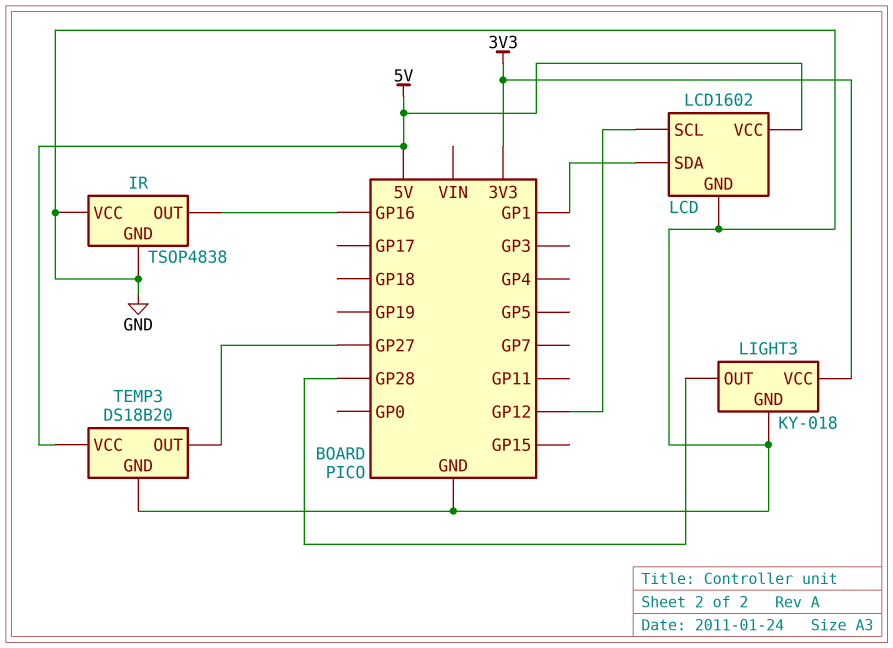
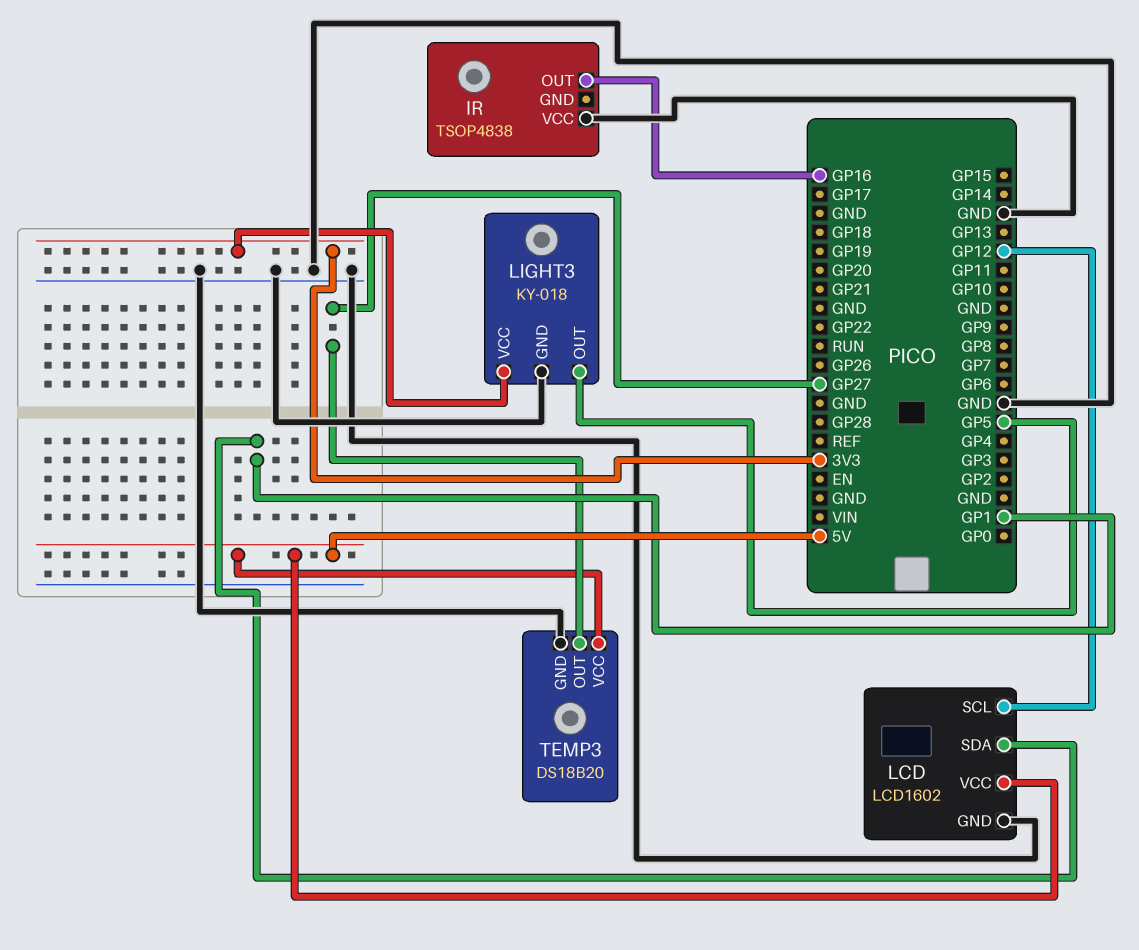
IR pin GND: GND -> none
LIGHT3 pin OUT: GP28 -> GP5

